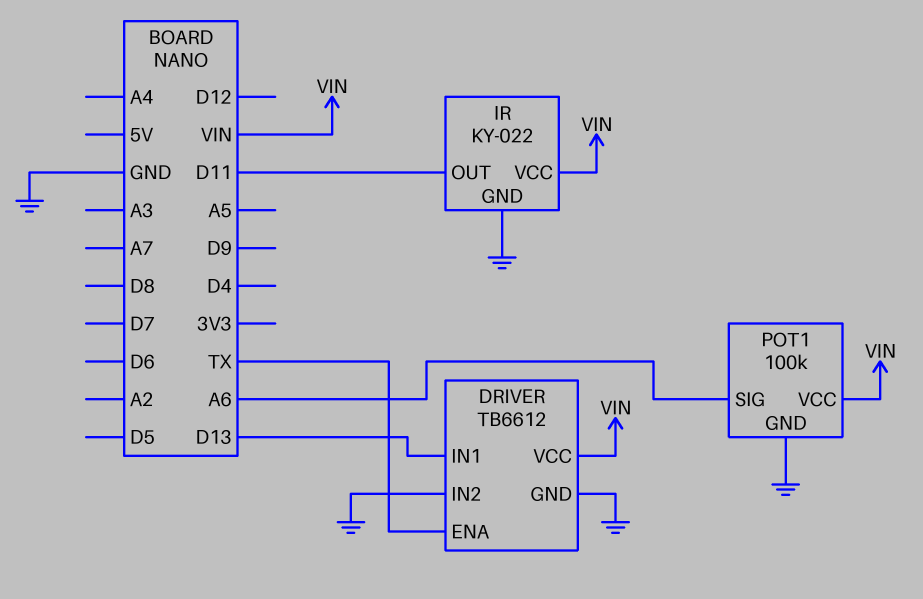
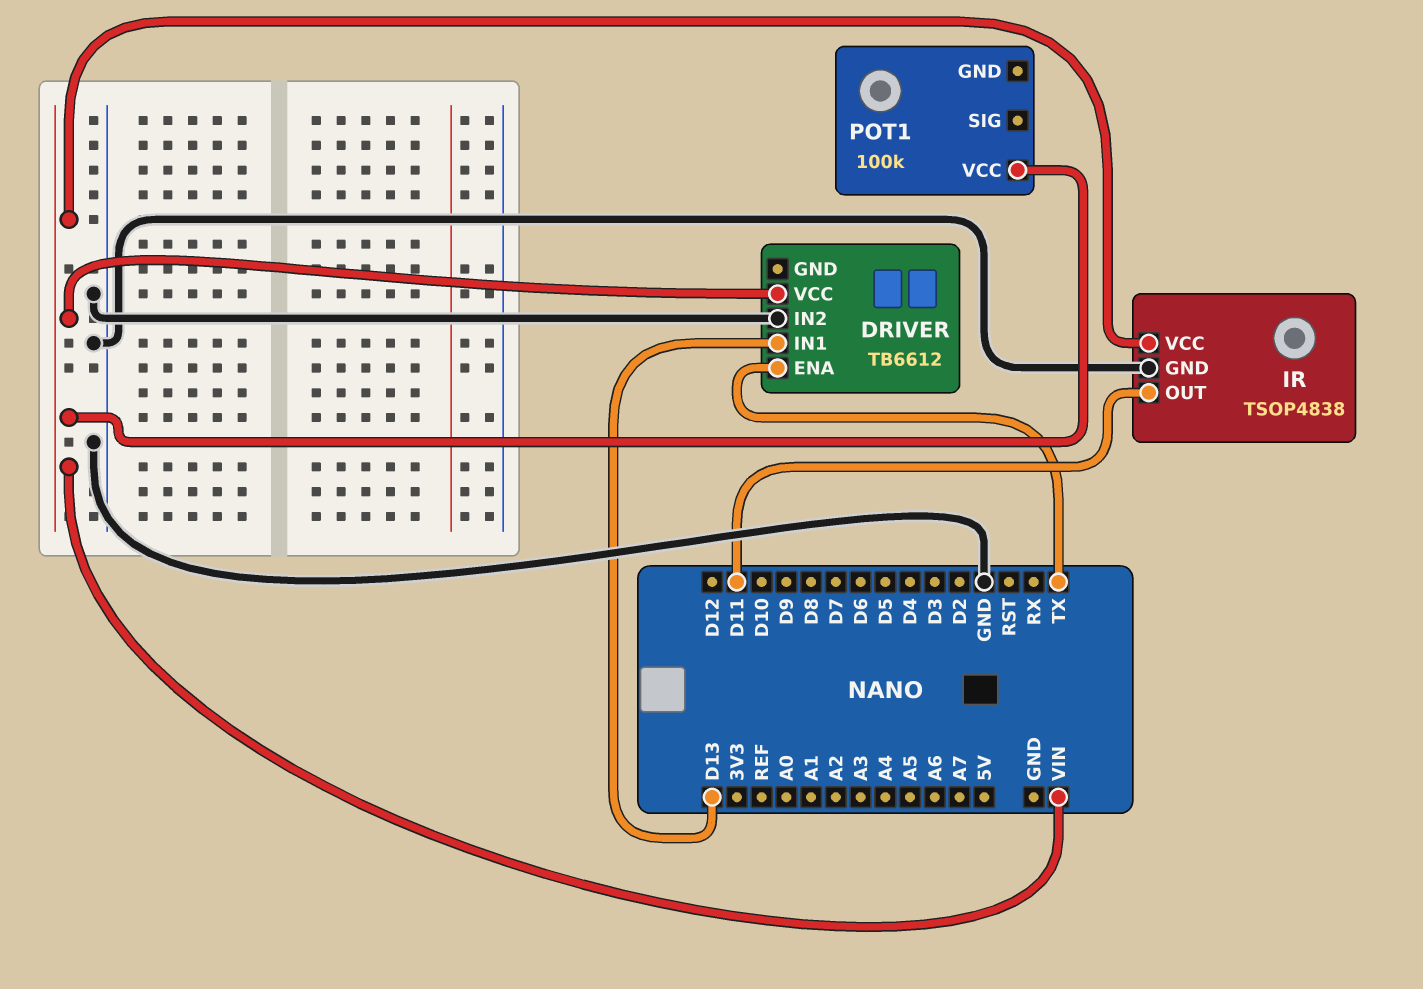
DRIVER pin GND: GND -> none
IR: KY-022 -> TSOP4838
POT1 pin GND: GND -> none
POT1 pin SIG: A6 -> none

